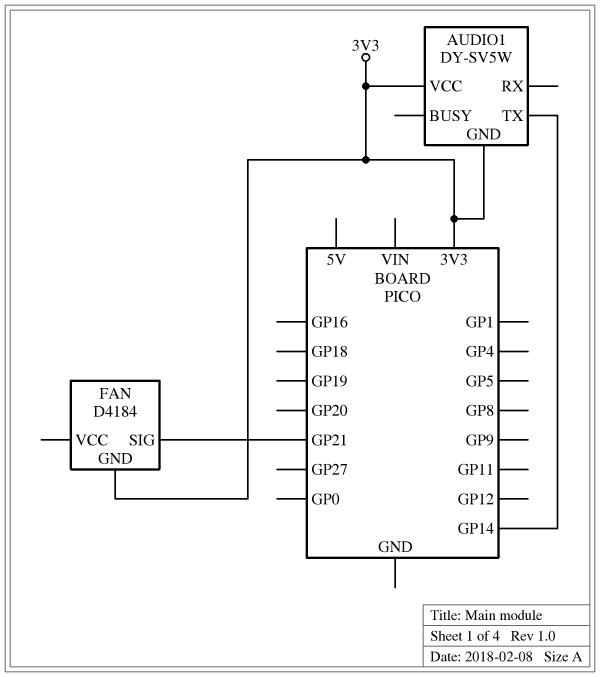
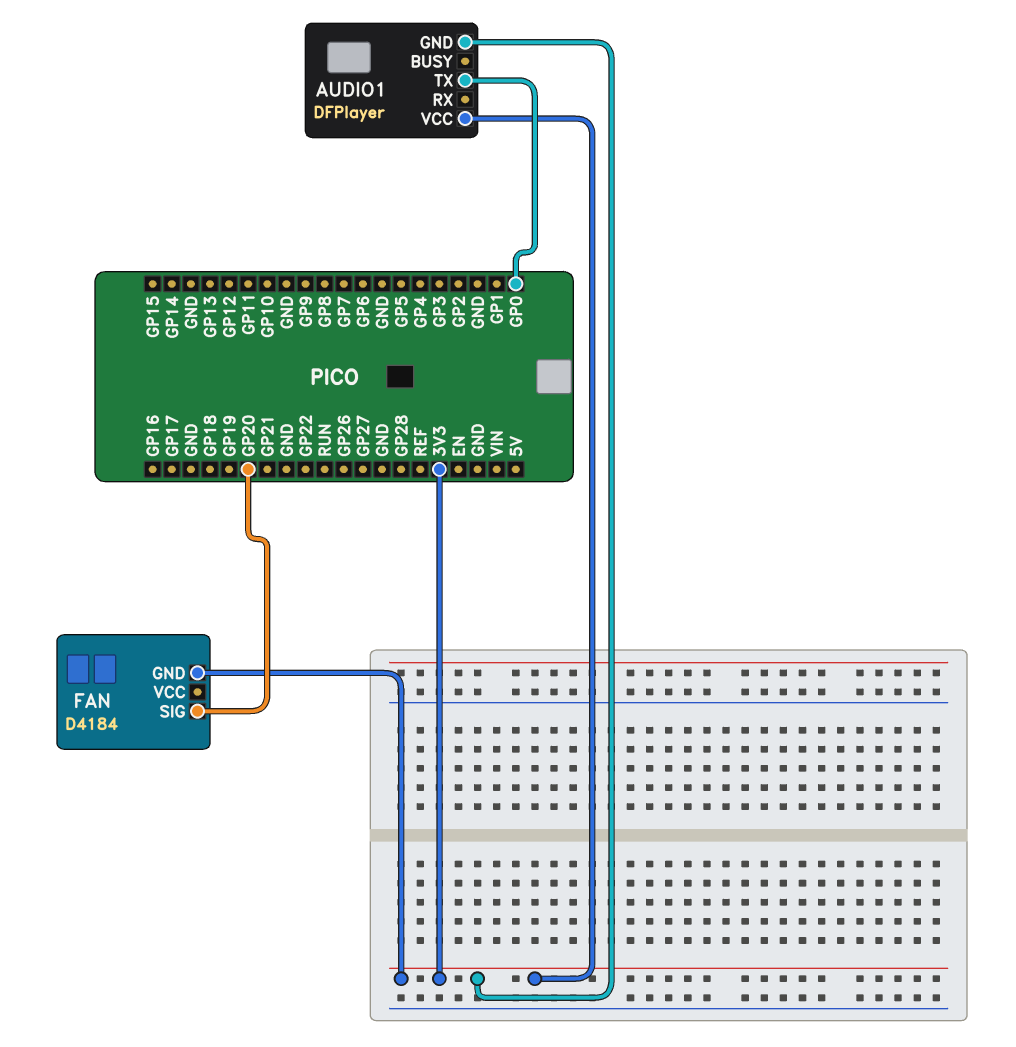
AUDIO1: DY-SV5W -> DFPlayer
AUDIO1 pin TX: GP14 -> GP0
FAN pin SIG: GP21 -> GP20

